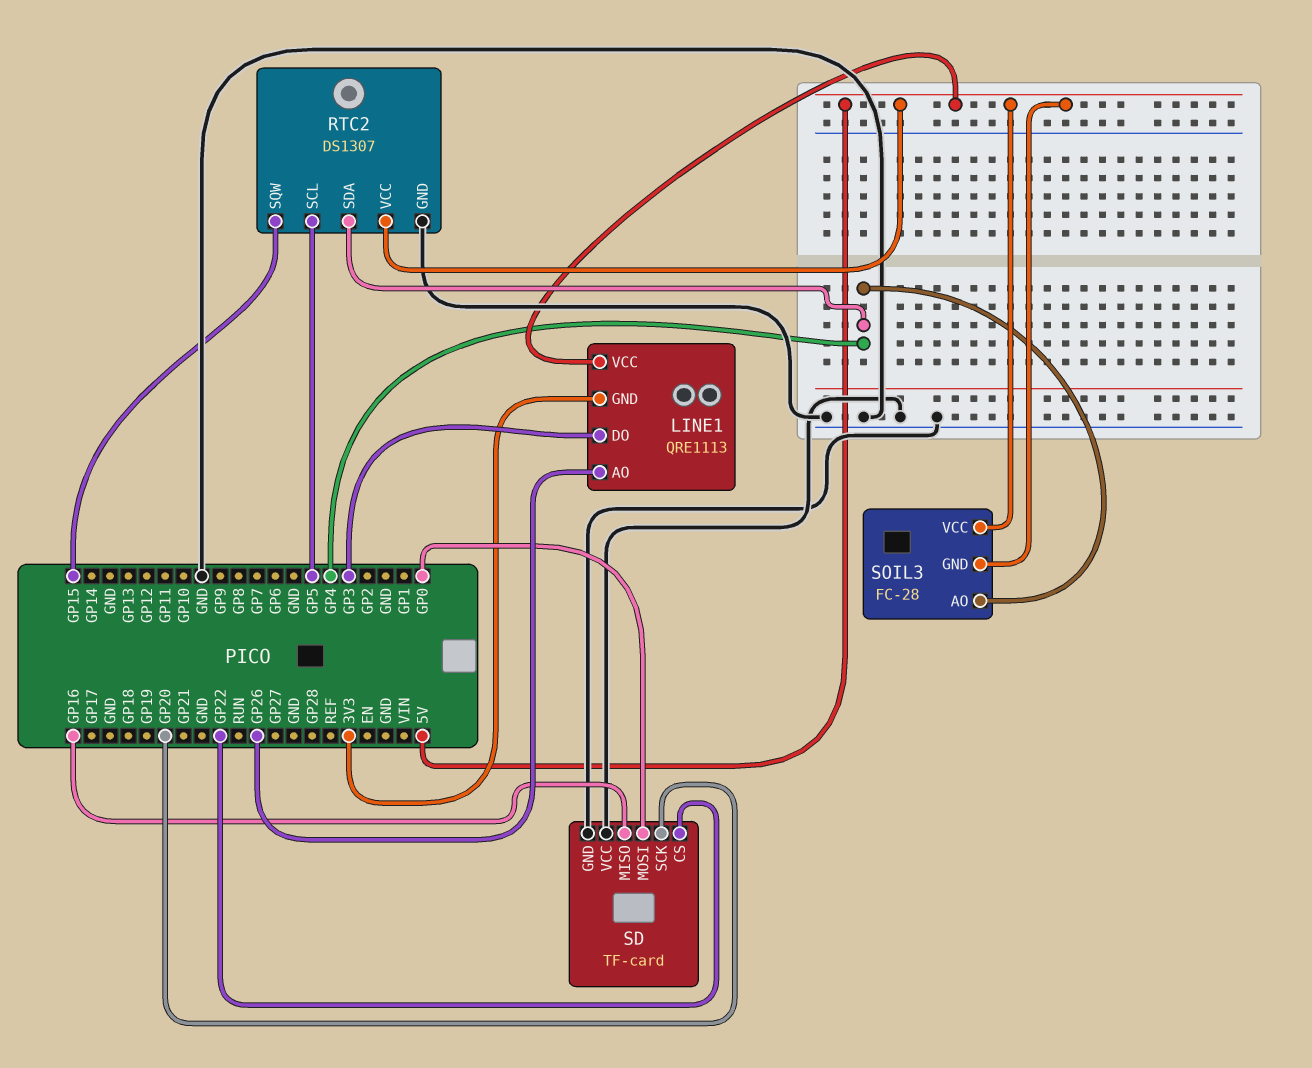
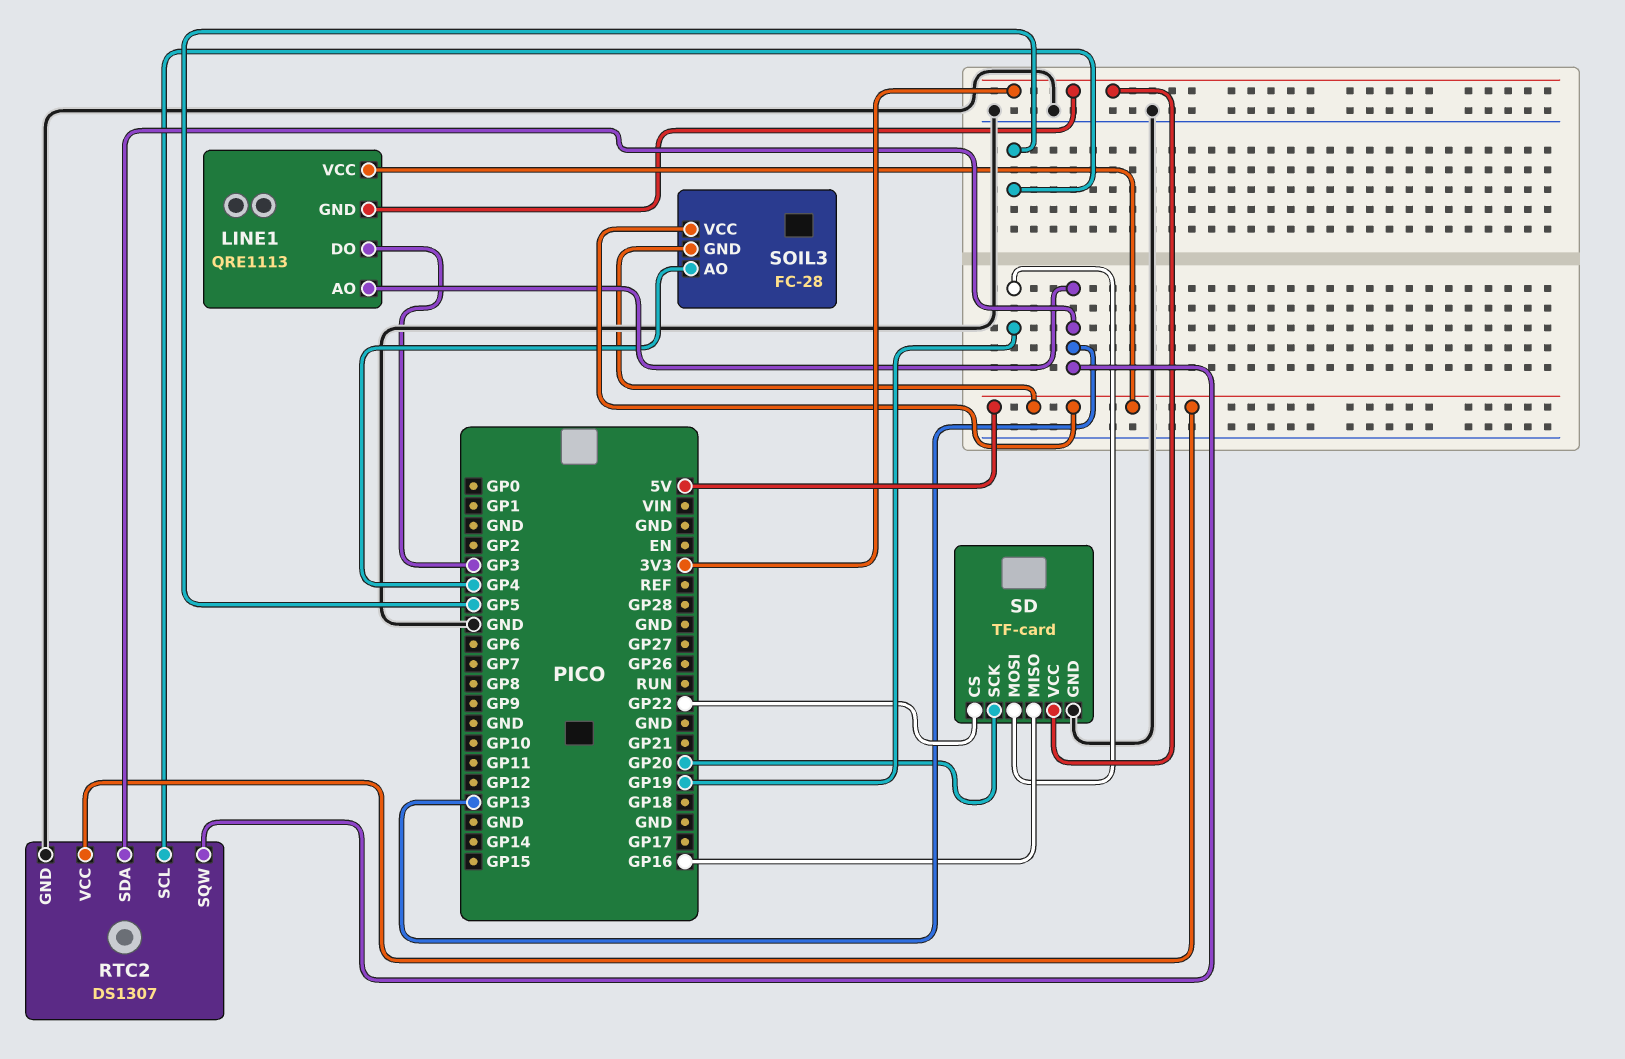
LINE1 pin AO: GP26 -> GP13
RTC2 pin SDA: GP4 -> GP13
RTC2 pin SQW: GP15 -> GP13
SD pin MOSI: GP0 -> GP19
SD pin VCC: GND -> 3V3

